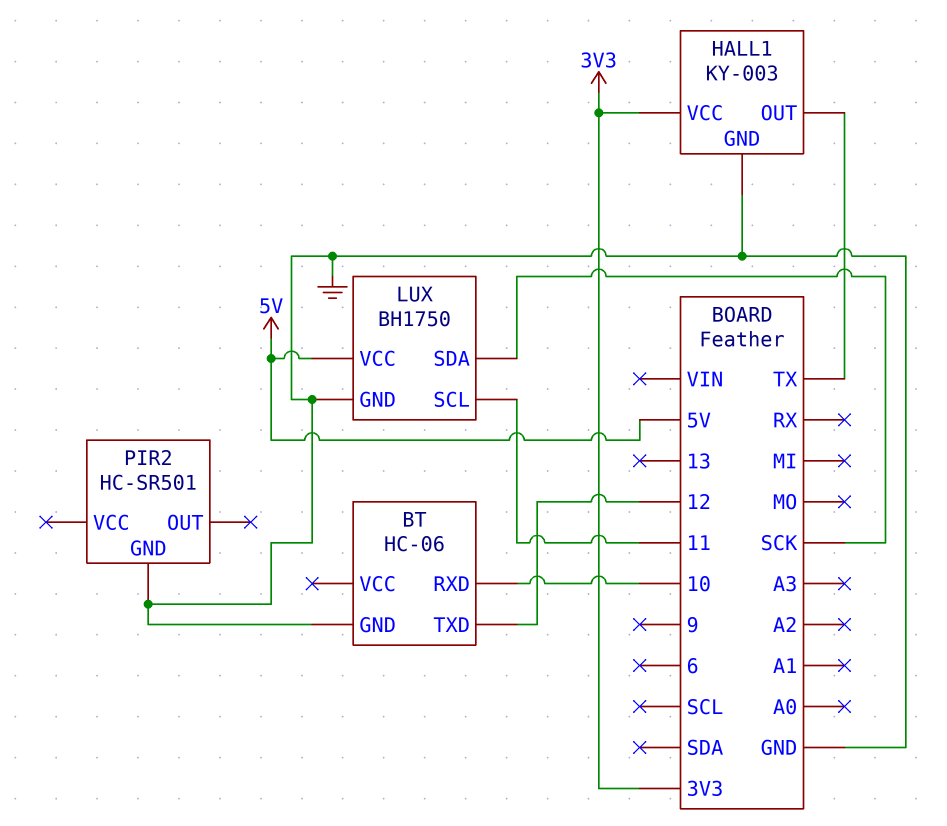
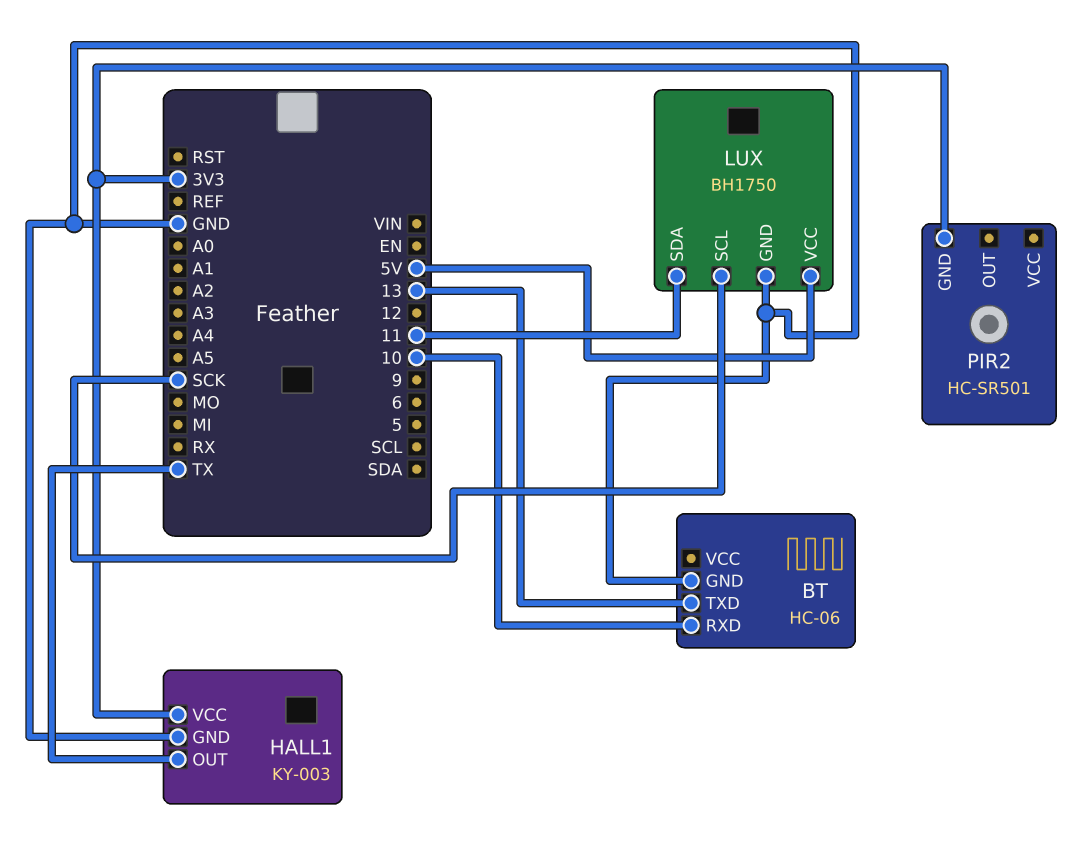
BT pin TXD: 12 -> 13
LUX pin SCL: 11 -> SCK
LUX pin SDA: SCK -> 11
PIR2 pin GND: GND -> 3V3

